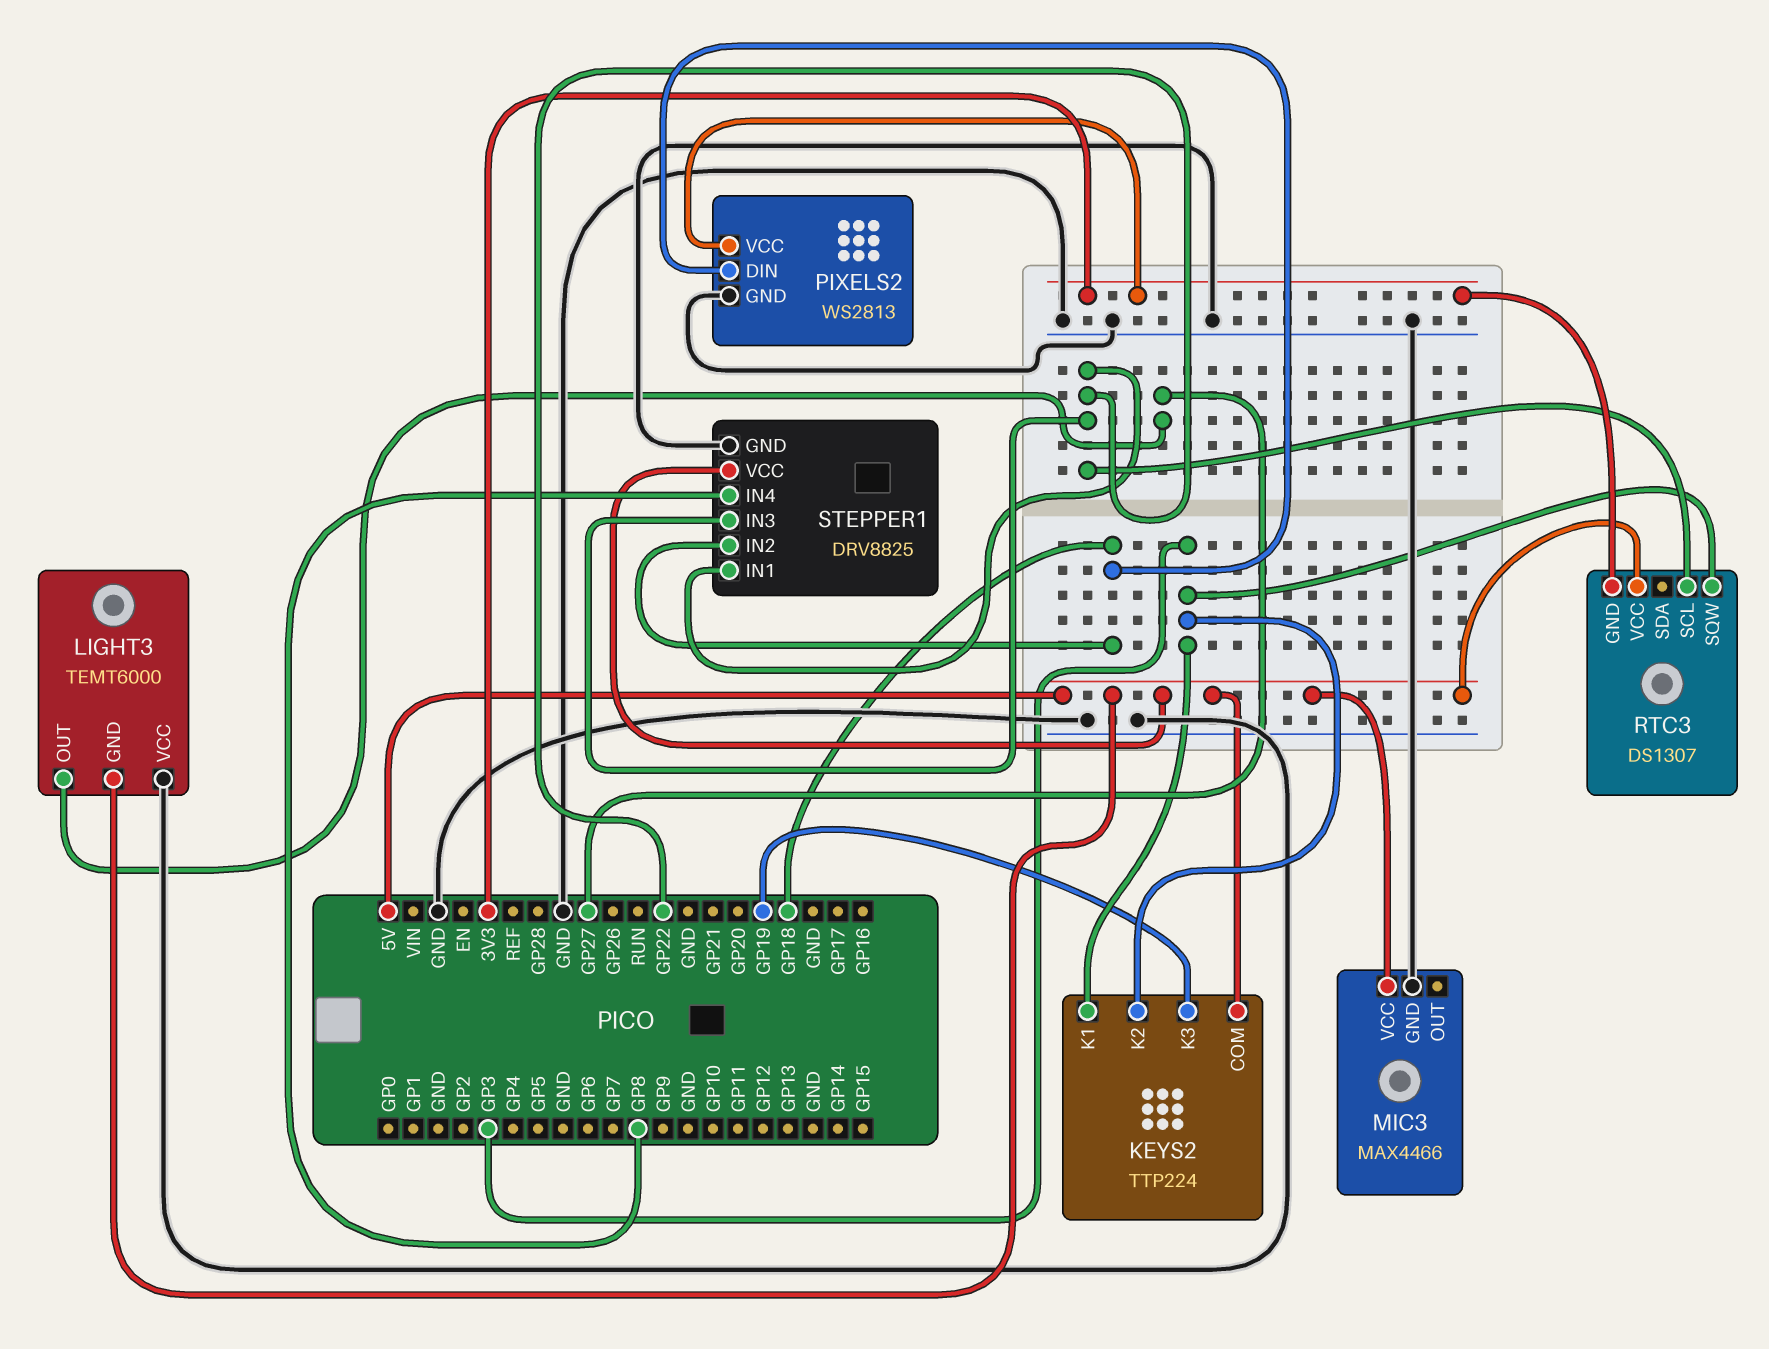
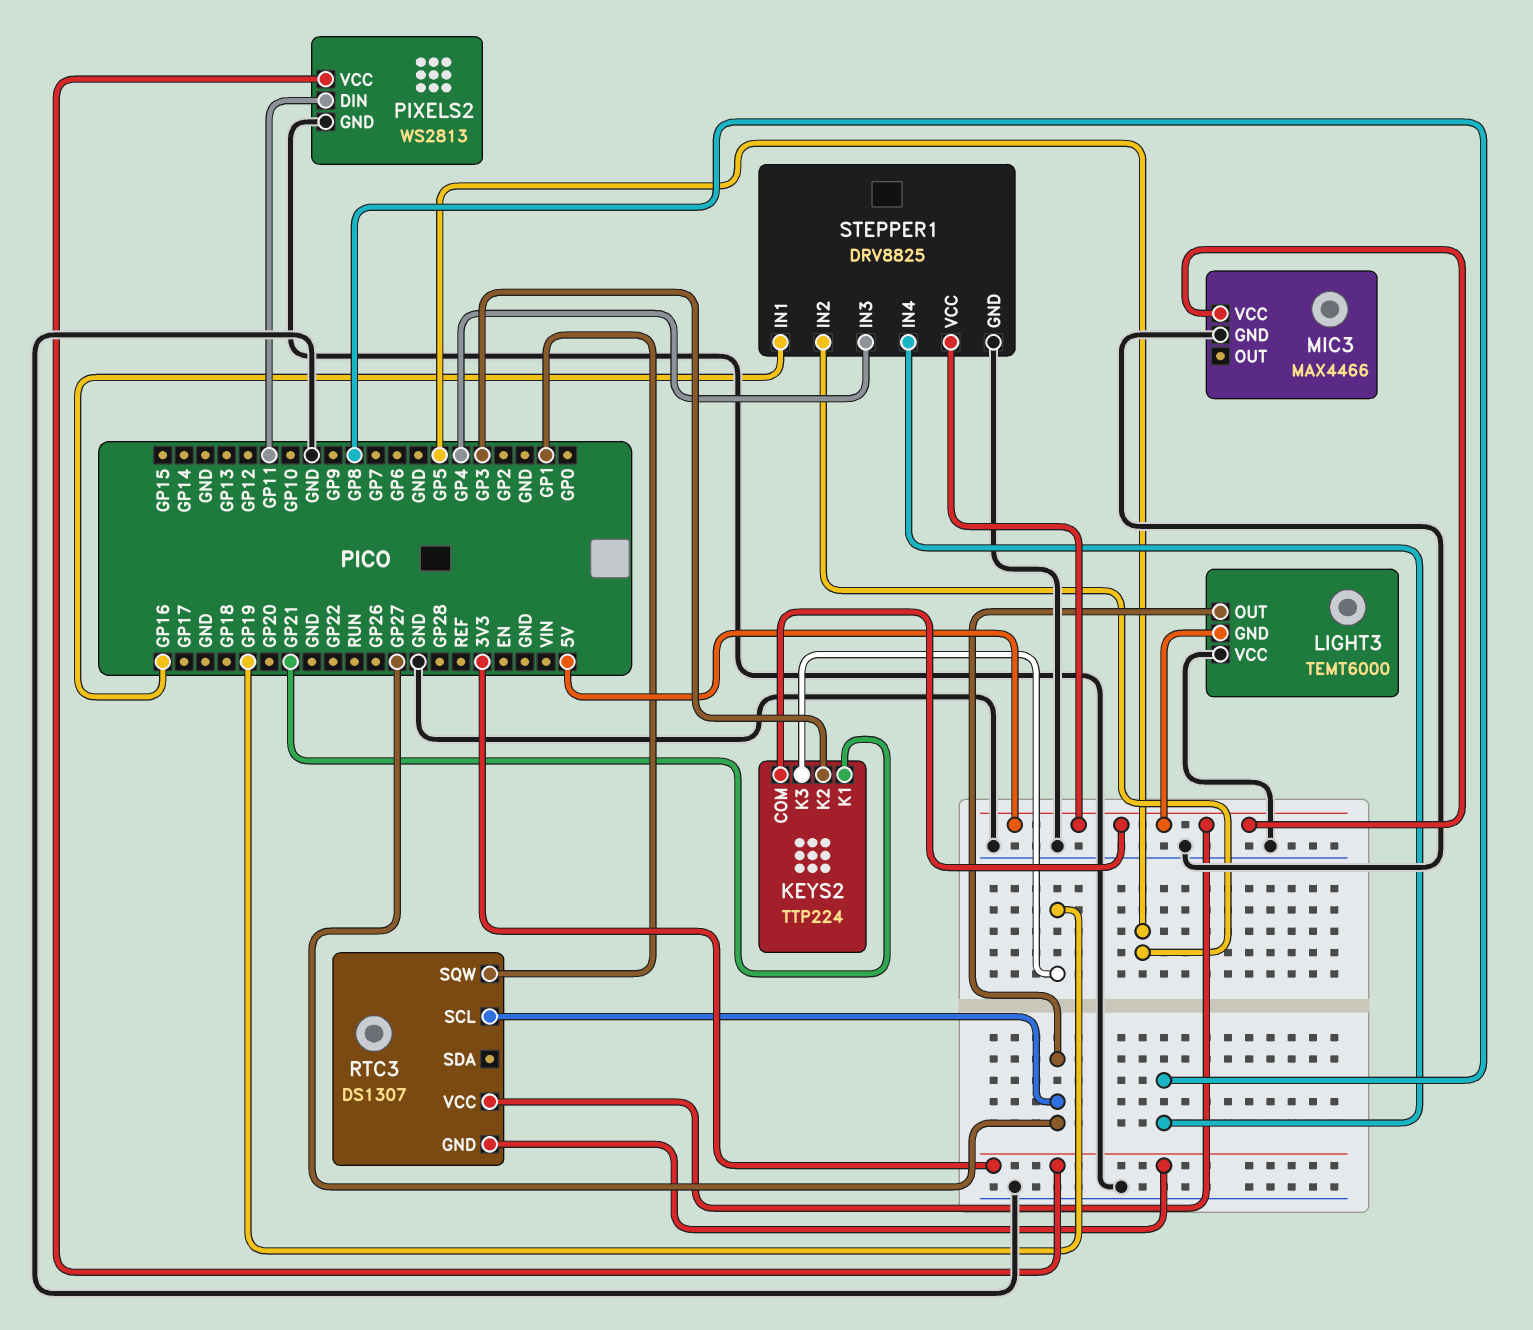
KEYS2 pin K1: GP3 -> GP21
PIXELS2 pin DIN: GP18 -> GP11
RTC3 pin SCL: GP22 -> GP27
RTC3 pin SQW: GP3 -> GP1
STEPPER1 pin IN1: GP22 -> GP16
STEPPER1 pin IN2: GP18 -> GP5
STEPPER1 pin IN3: GP22 -> GP4

